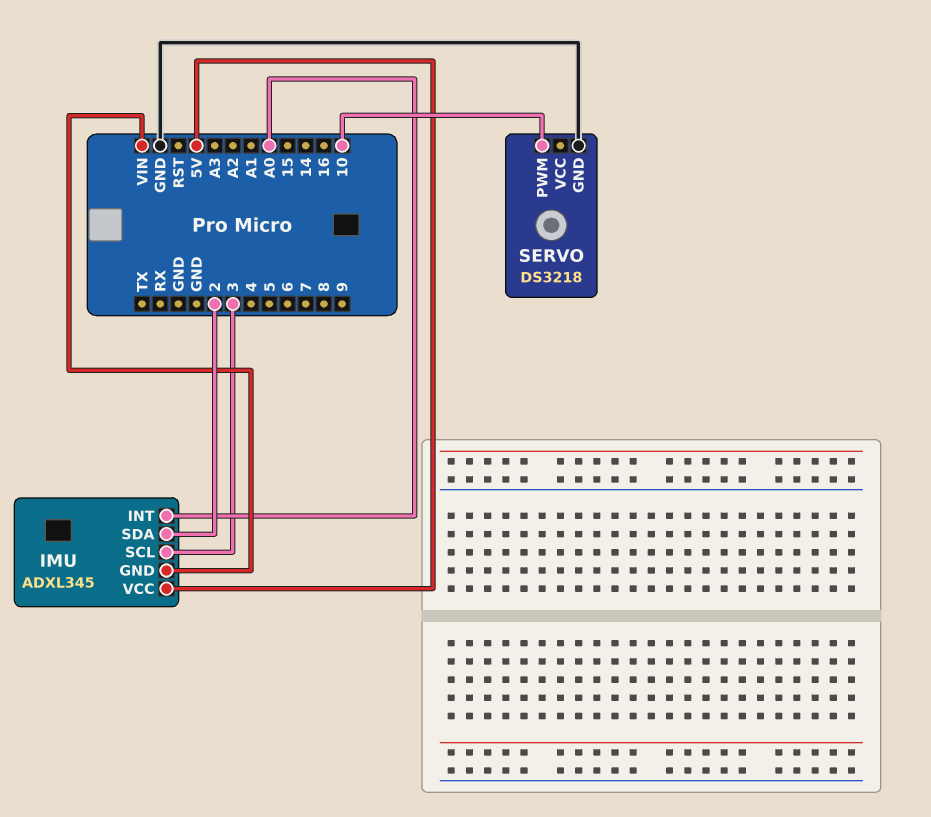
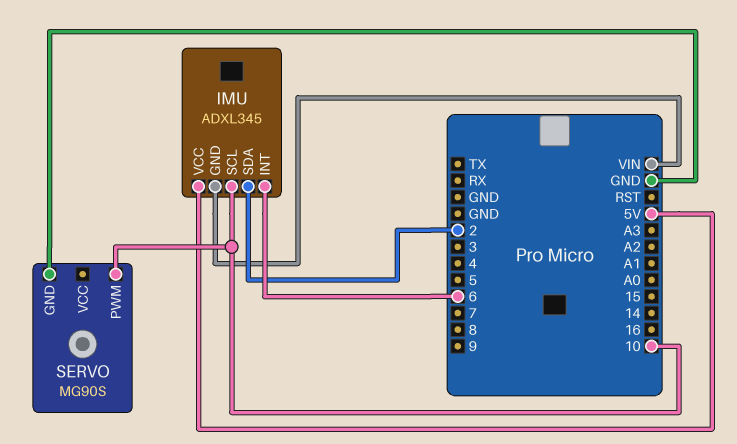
IMU pin INT: A0 -> 6
IMU pin SCL: 3 -> 10
SERVO: DS3218 -> MG90S

